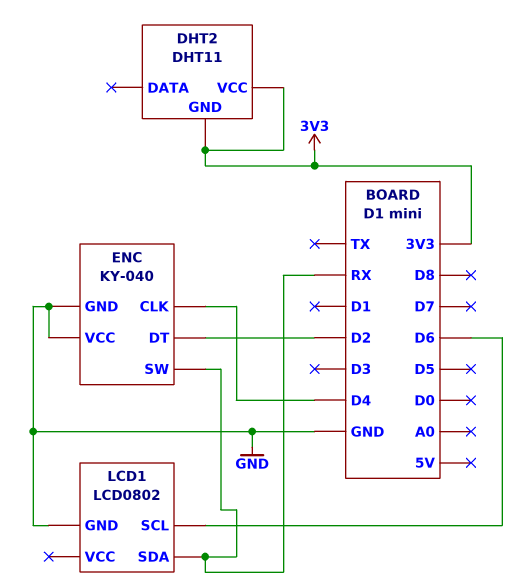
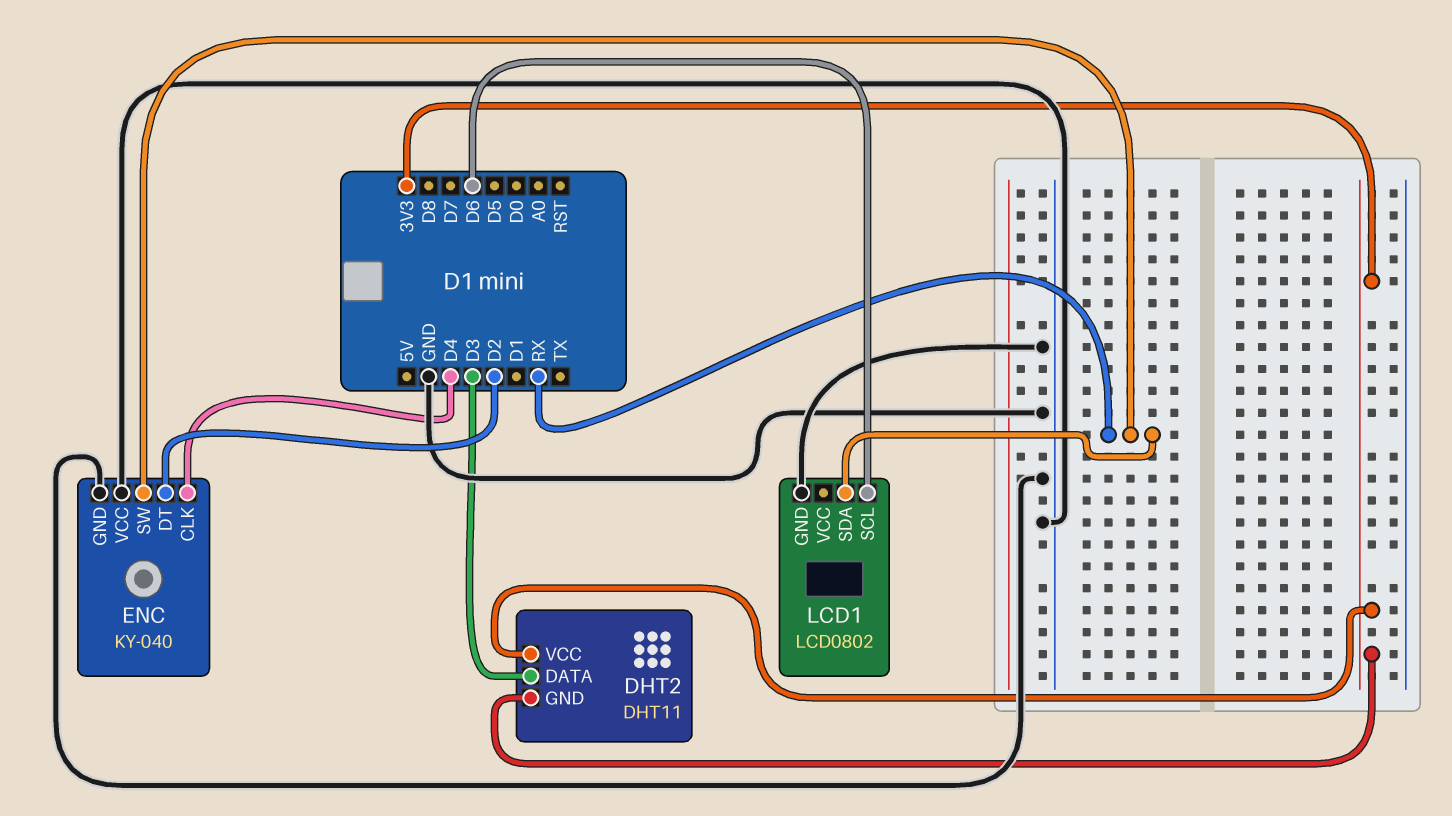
DHT2 pin DATA: none -> D3

